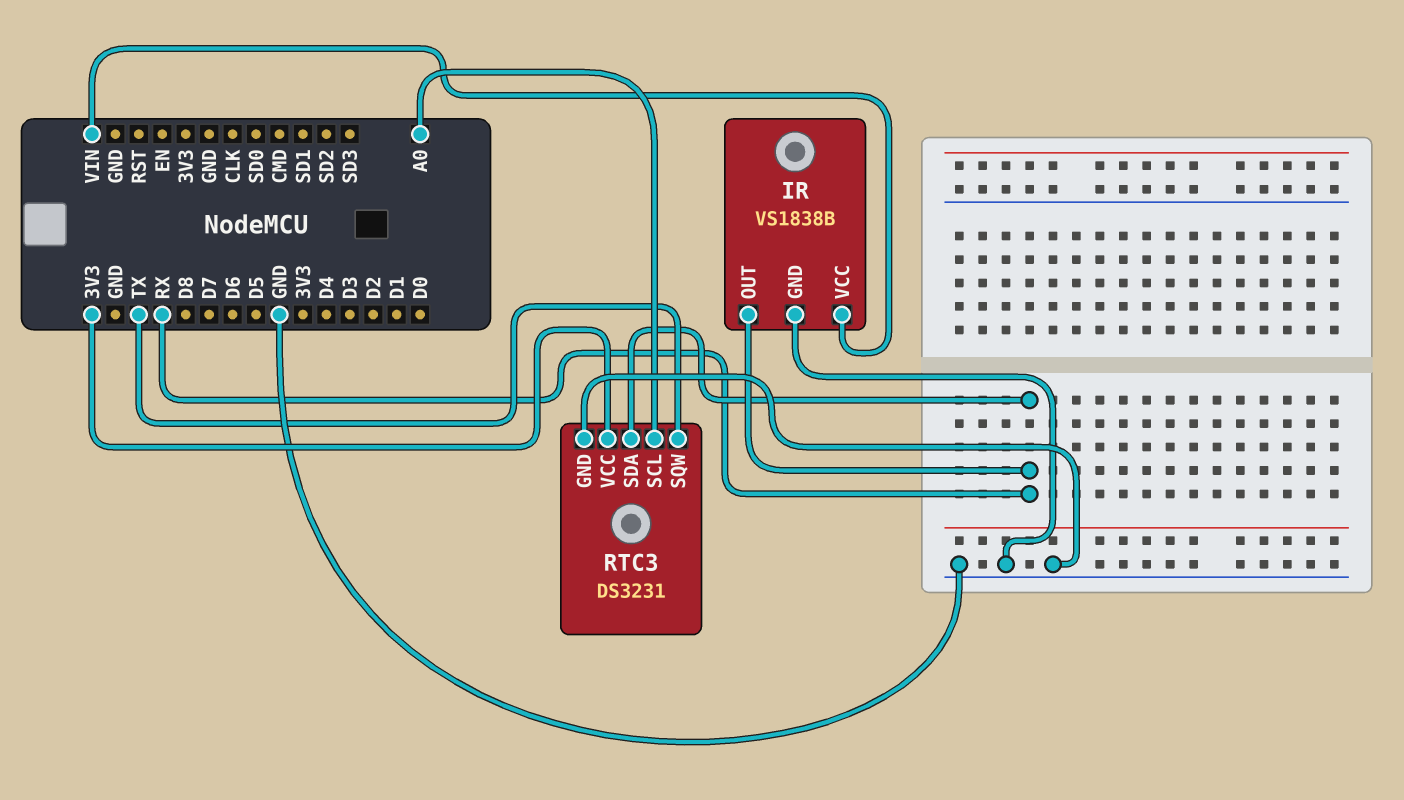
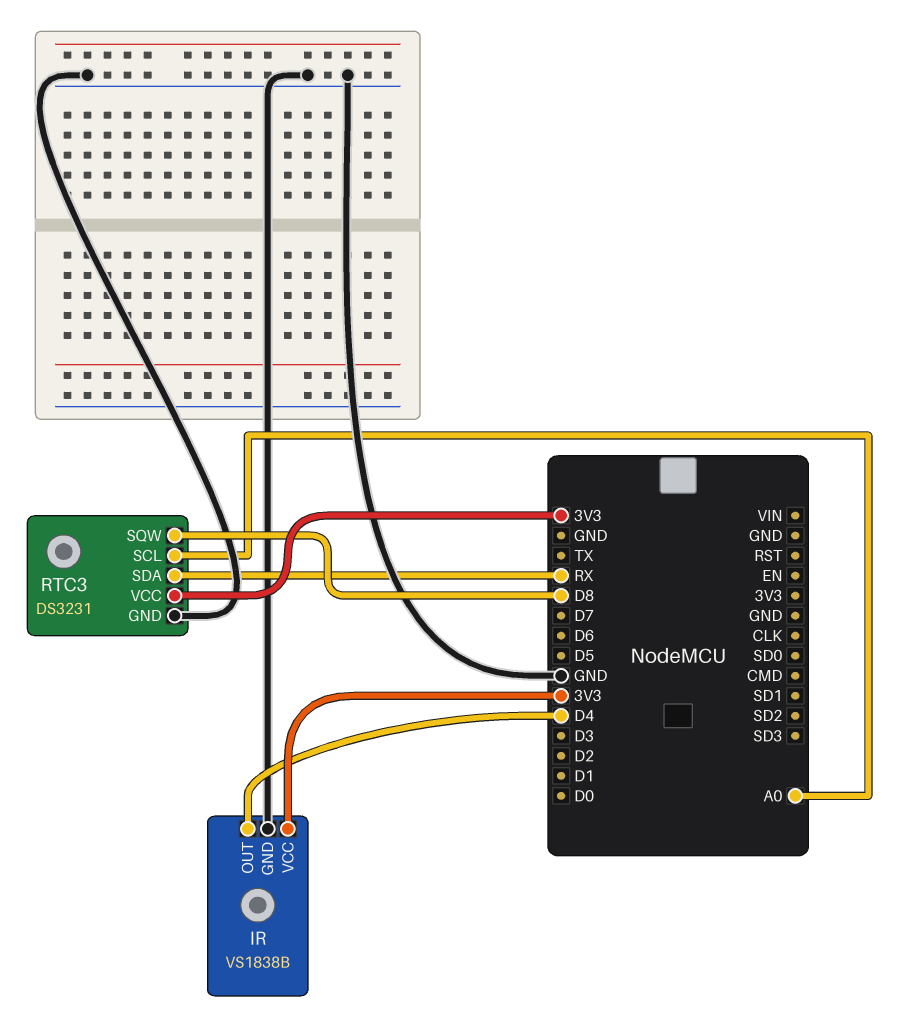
IR pin OUT: RX -> D4
IR pin VCC: VIN -> 3V3
RTC3 pin SQW: TX -> D8

